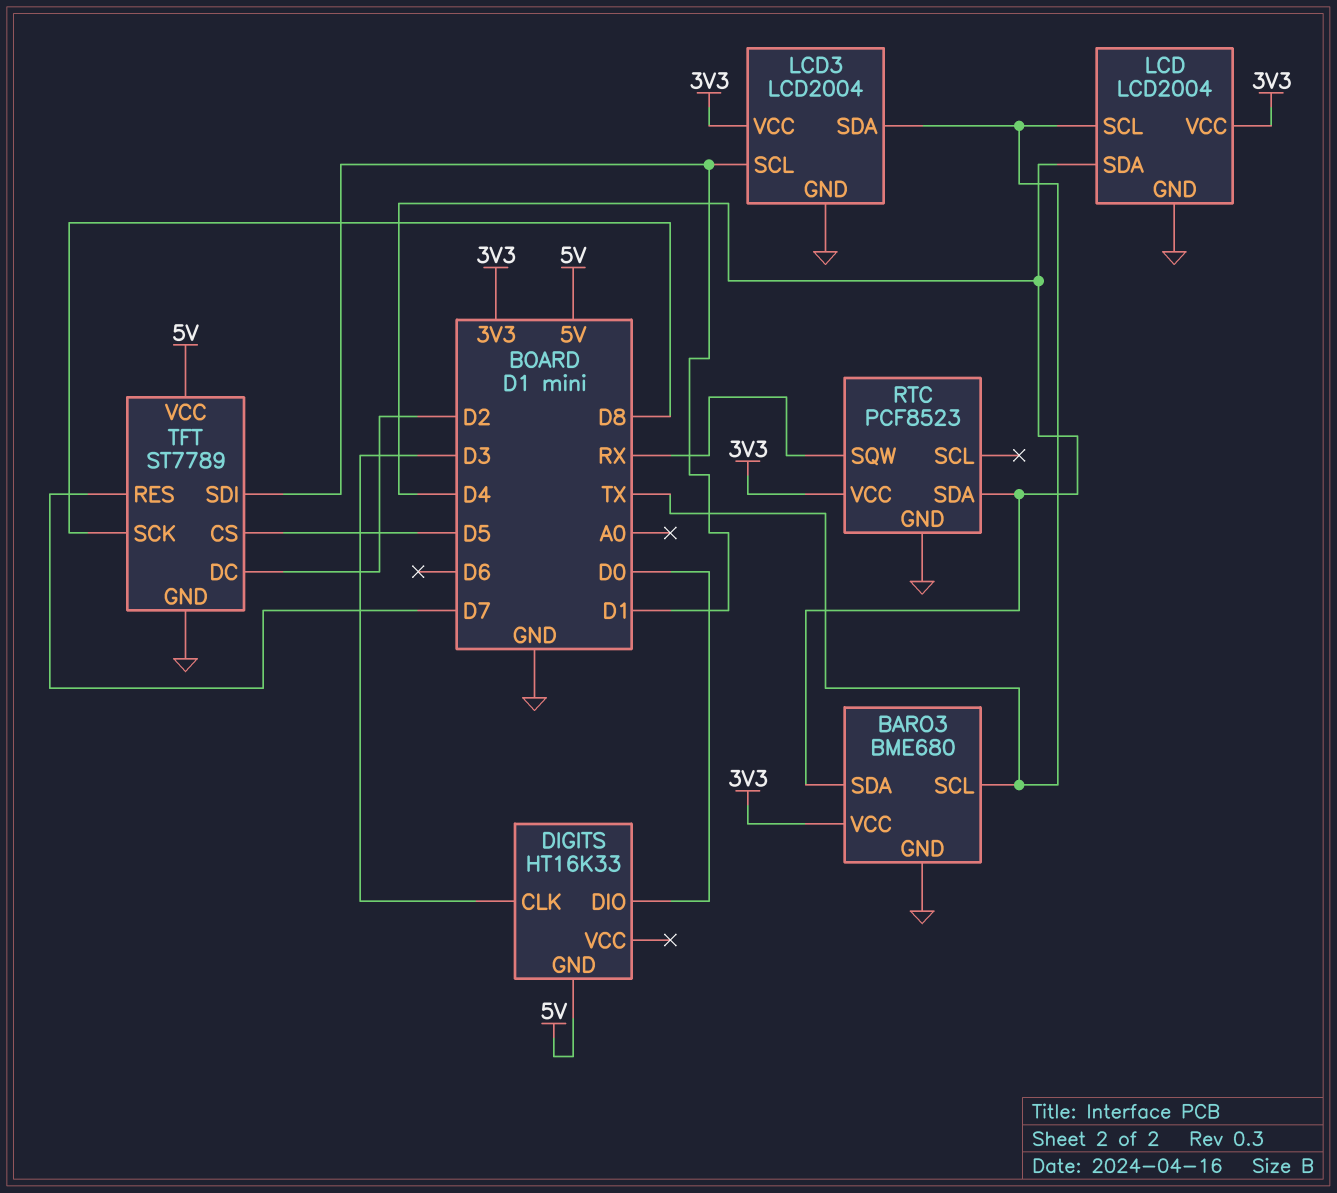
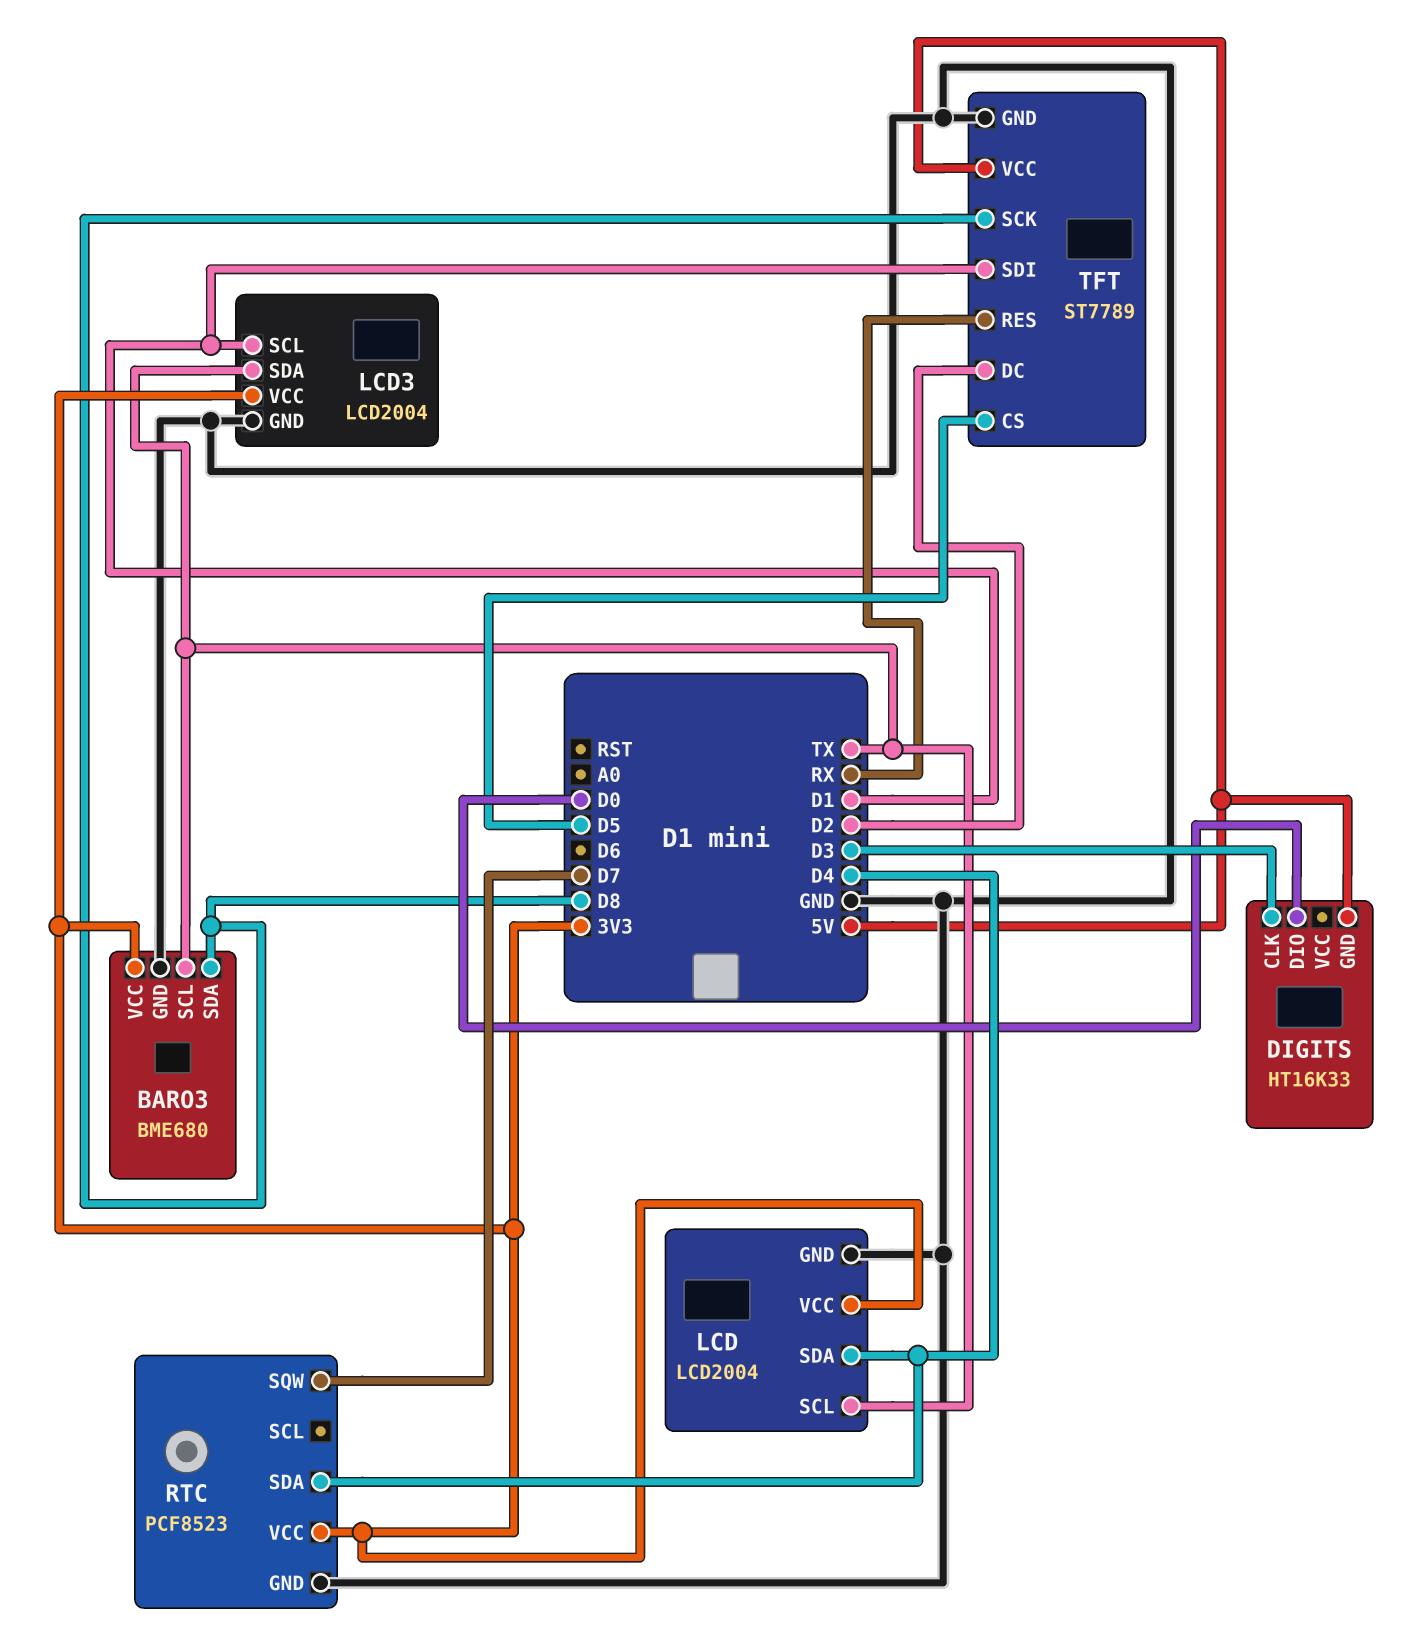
BARO3 pin SDA: D4 -> D8
RTC pin SQW: RX -> D7
TFT pin RES: D7 -> RX

